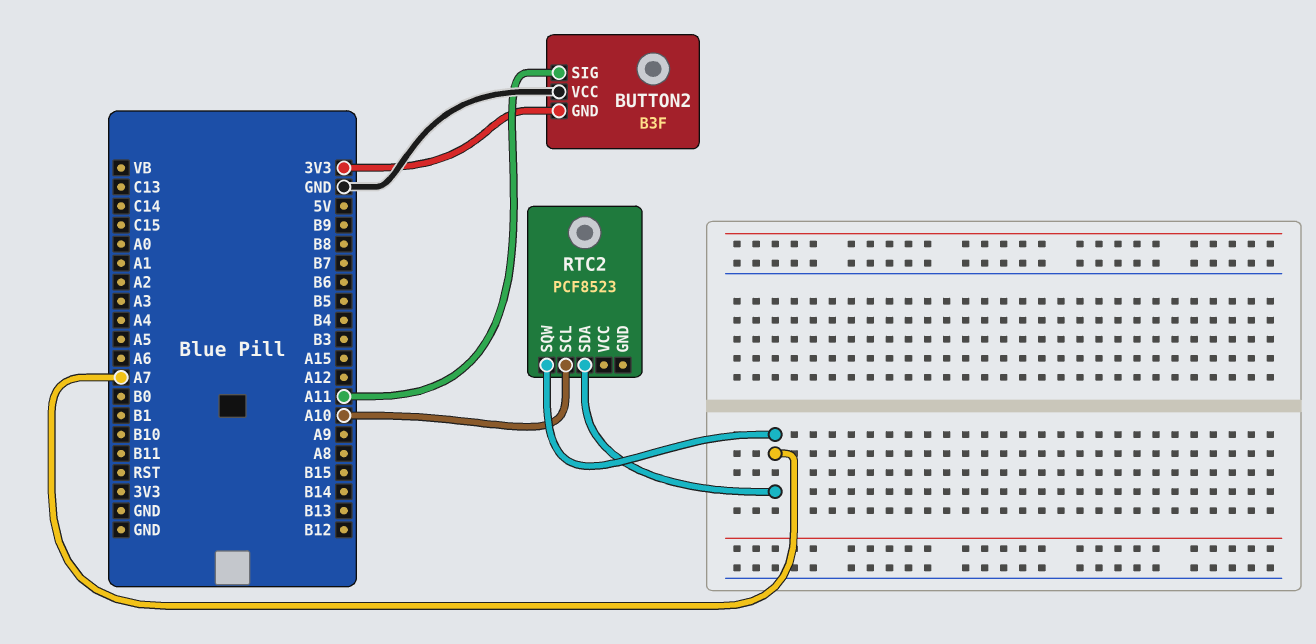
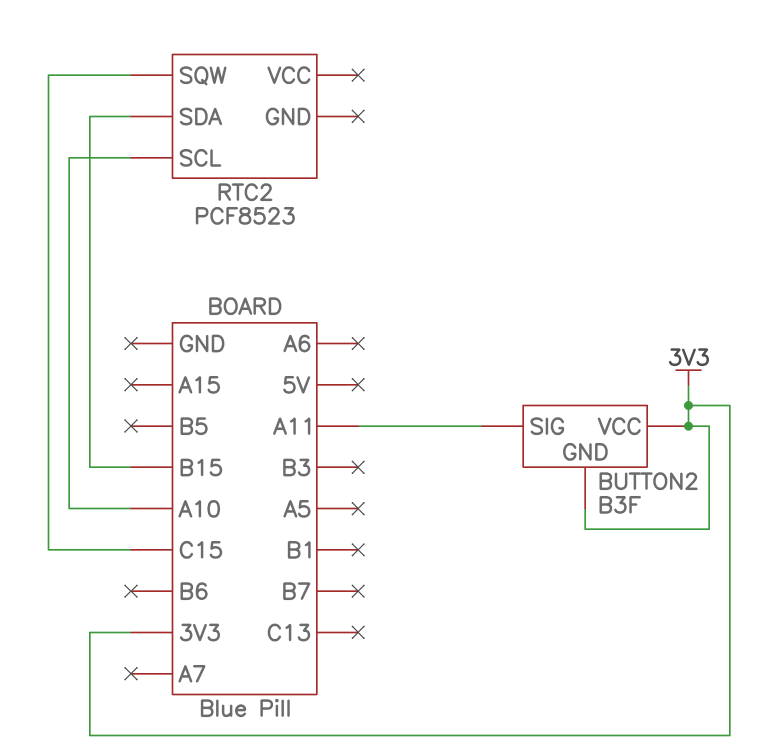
BUTTON2 pin VCC: GND -> 3V3
RTC2 pin SDA: A7 -> B15
RTC2 pin SQW: A7 -> C15

